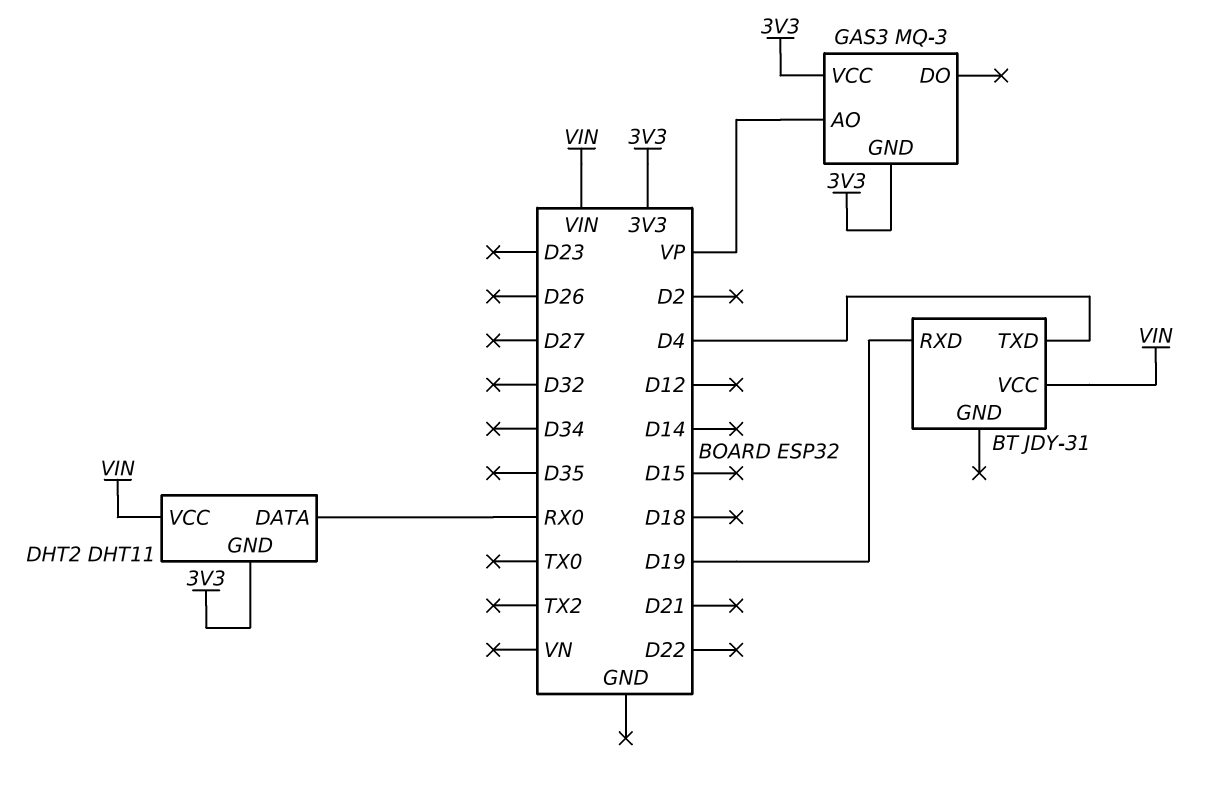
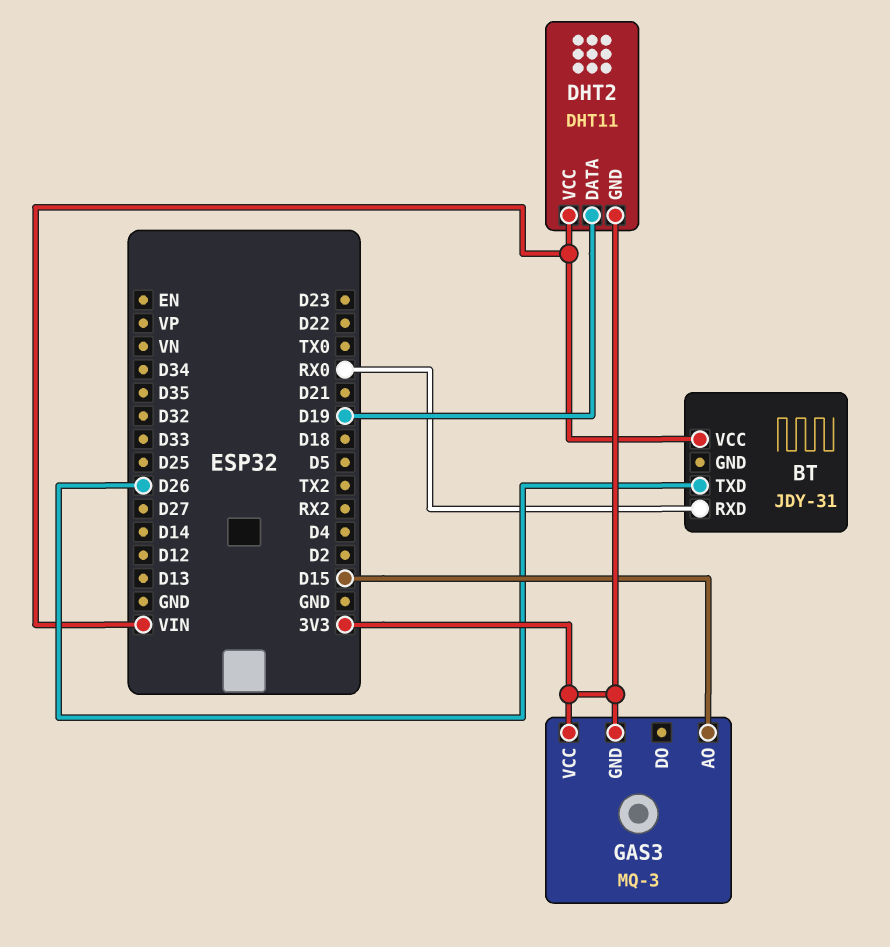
BT pin RXD: D19 -> RX0
BT pin TXD: D4 -> D26
DHT2 pin DATA: RX0 -> D19
GAS3 pin AO: VP -> D15

